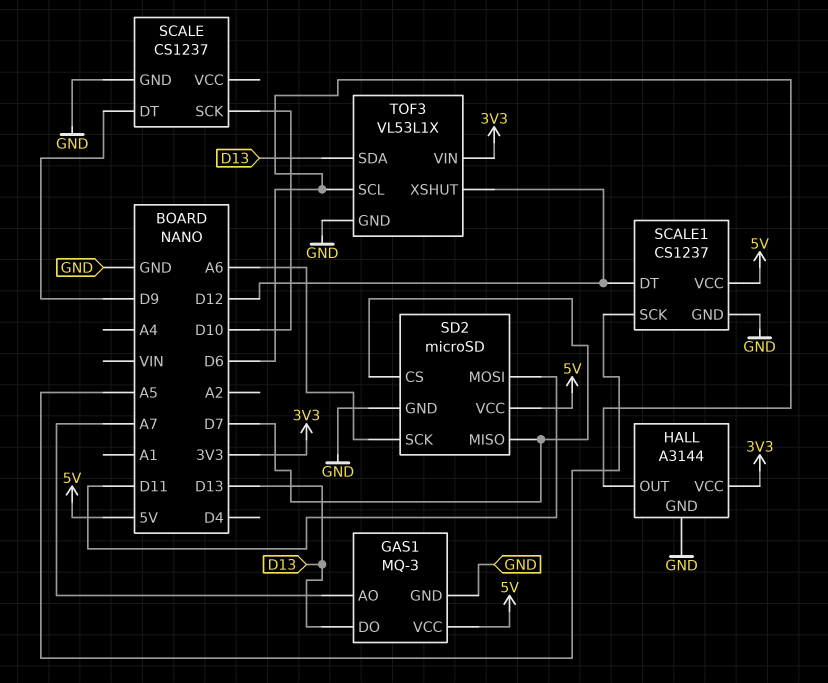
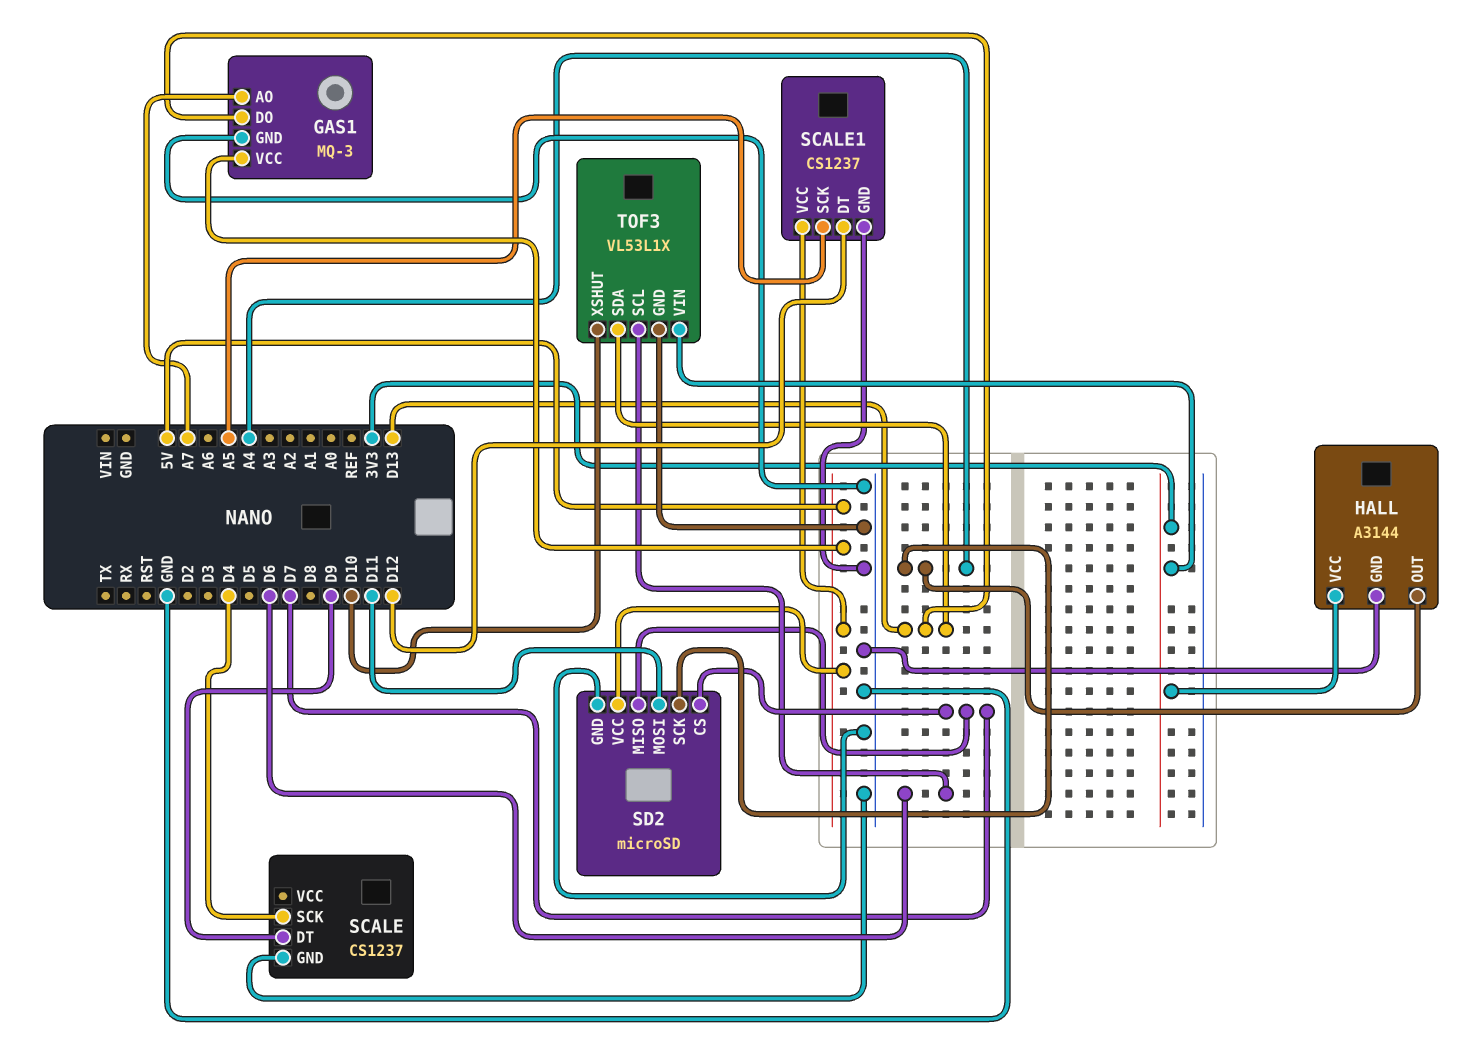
HALL pin OUT: D6 -> A4
SCALE pin SCK: D10 -> D4
SD2 pin SCK: A6 -> A4
TOF3 pin XSHUT: D12 -> D10

